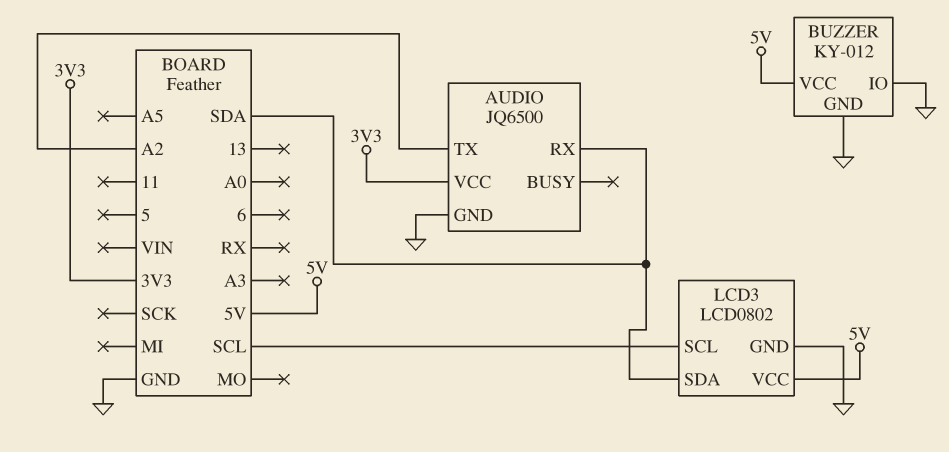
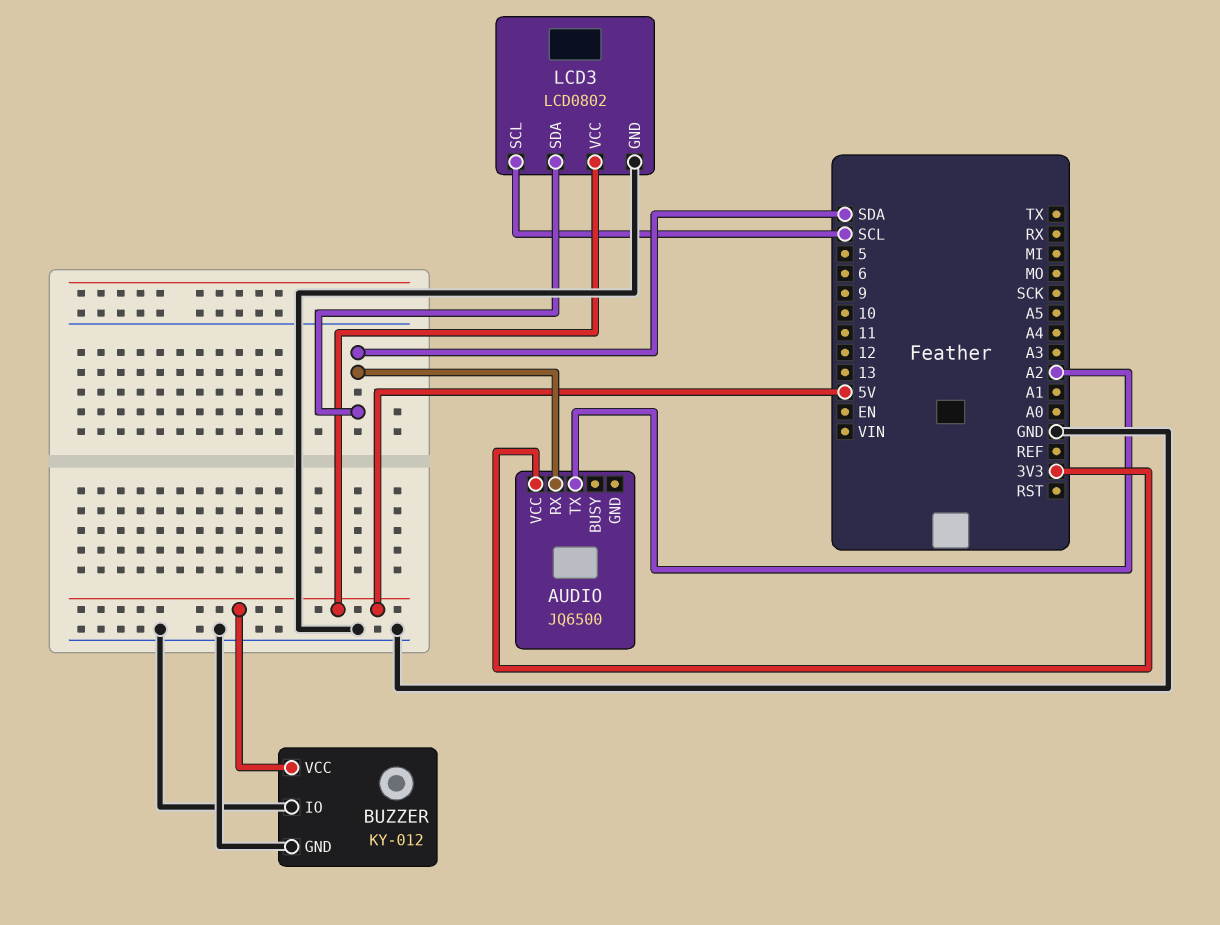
AUDIO pin GND: GND -> none

